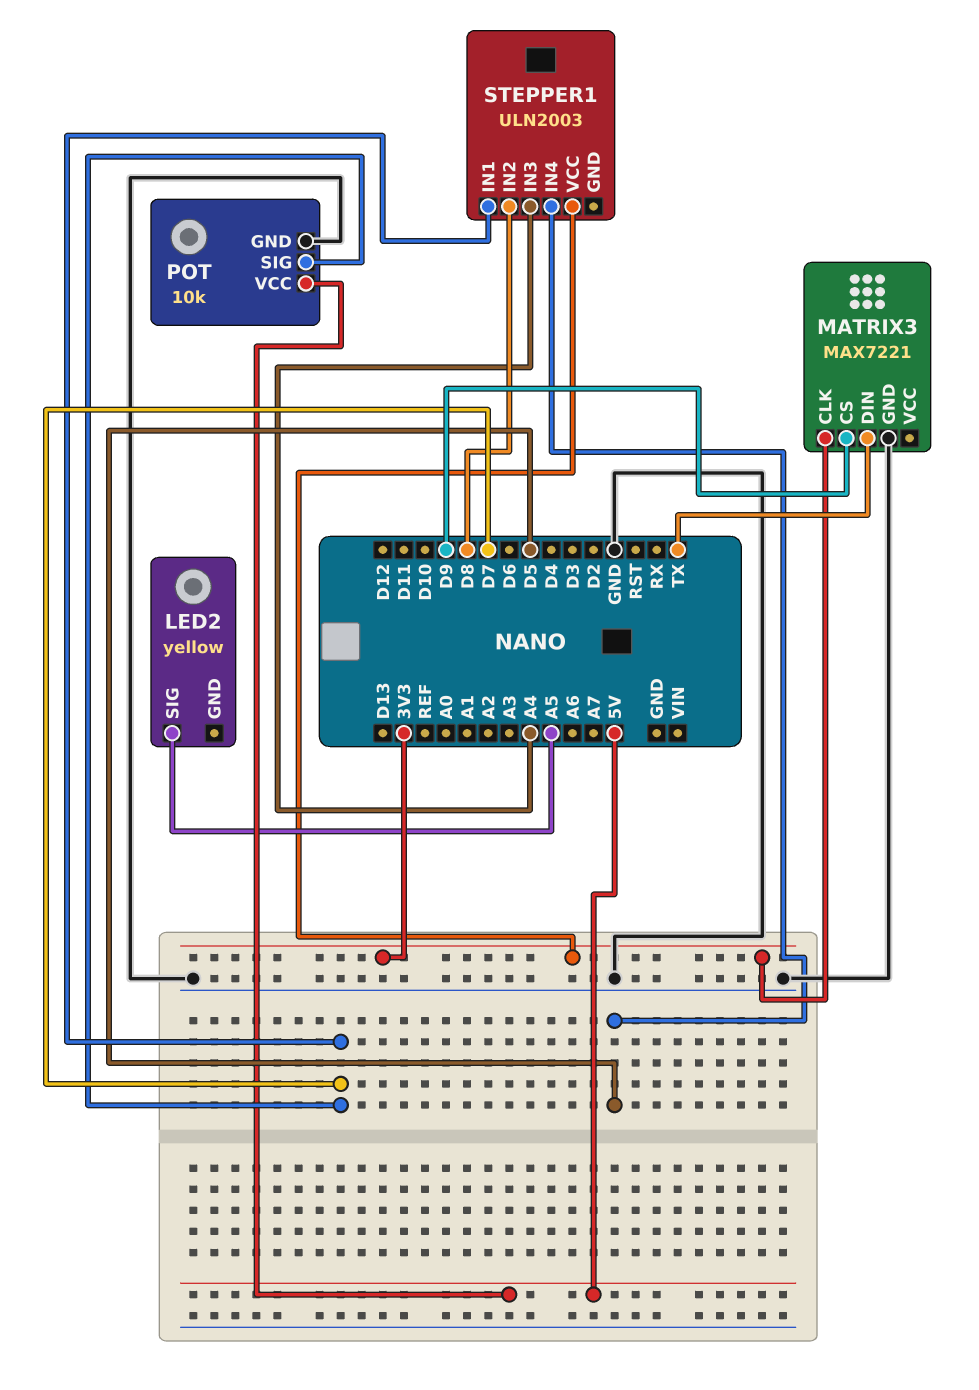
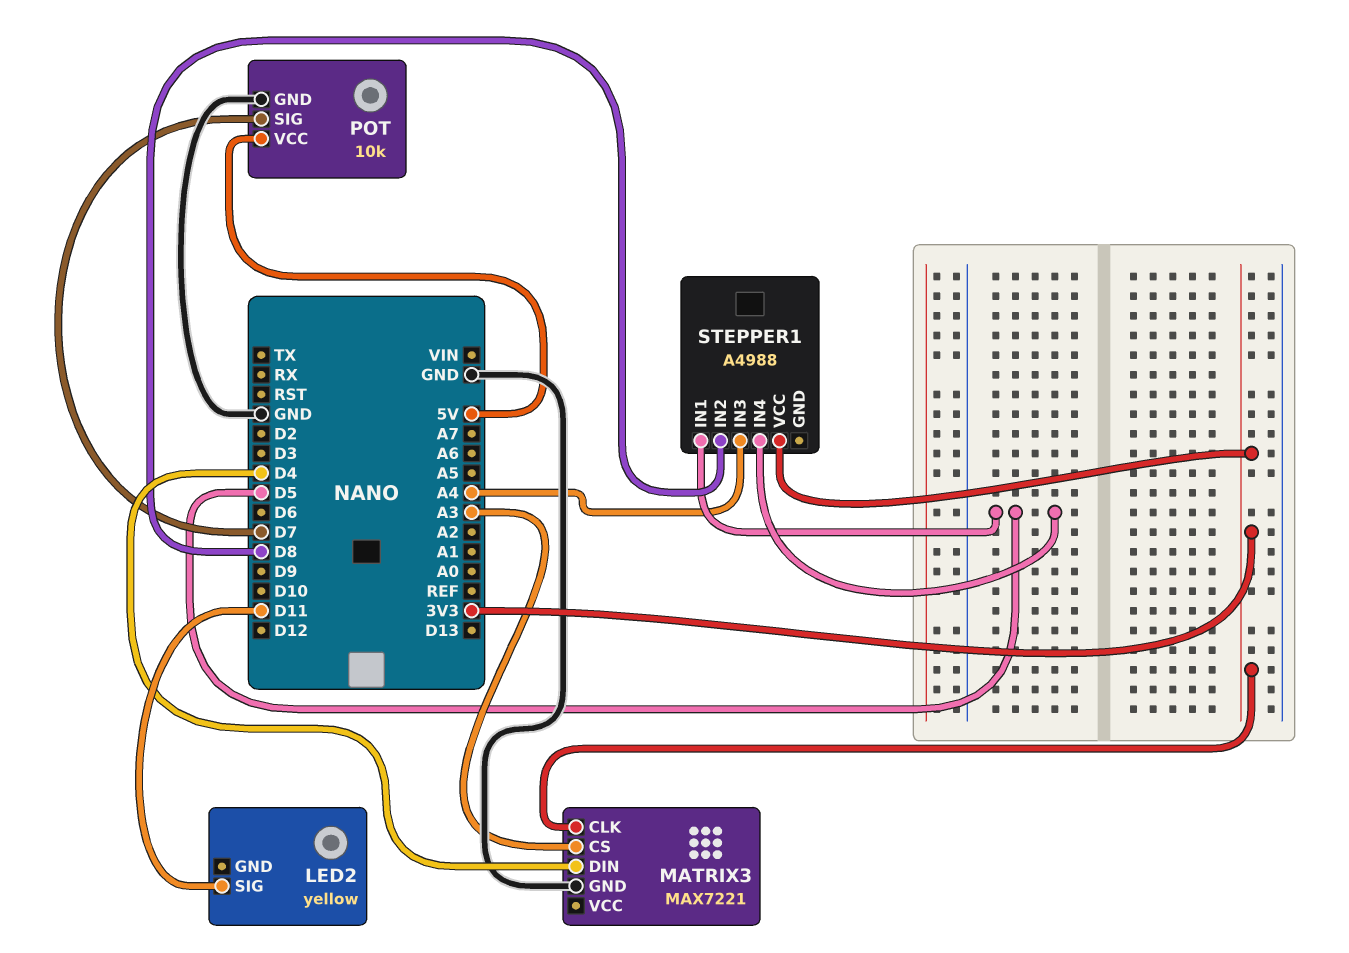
LED2 pin SIG: A5 -> D11
MATRIX3 pin CS: D9 -> A3
MATRIX3 pin DIN: TX -> D4
STEPPER1: ULN2003 -> A4988
STEPPER1 pin IN1: D7 -> D5

